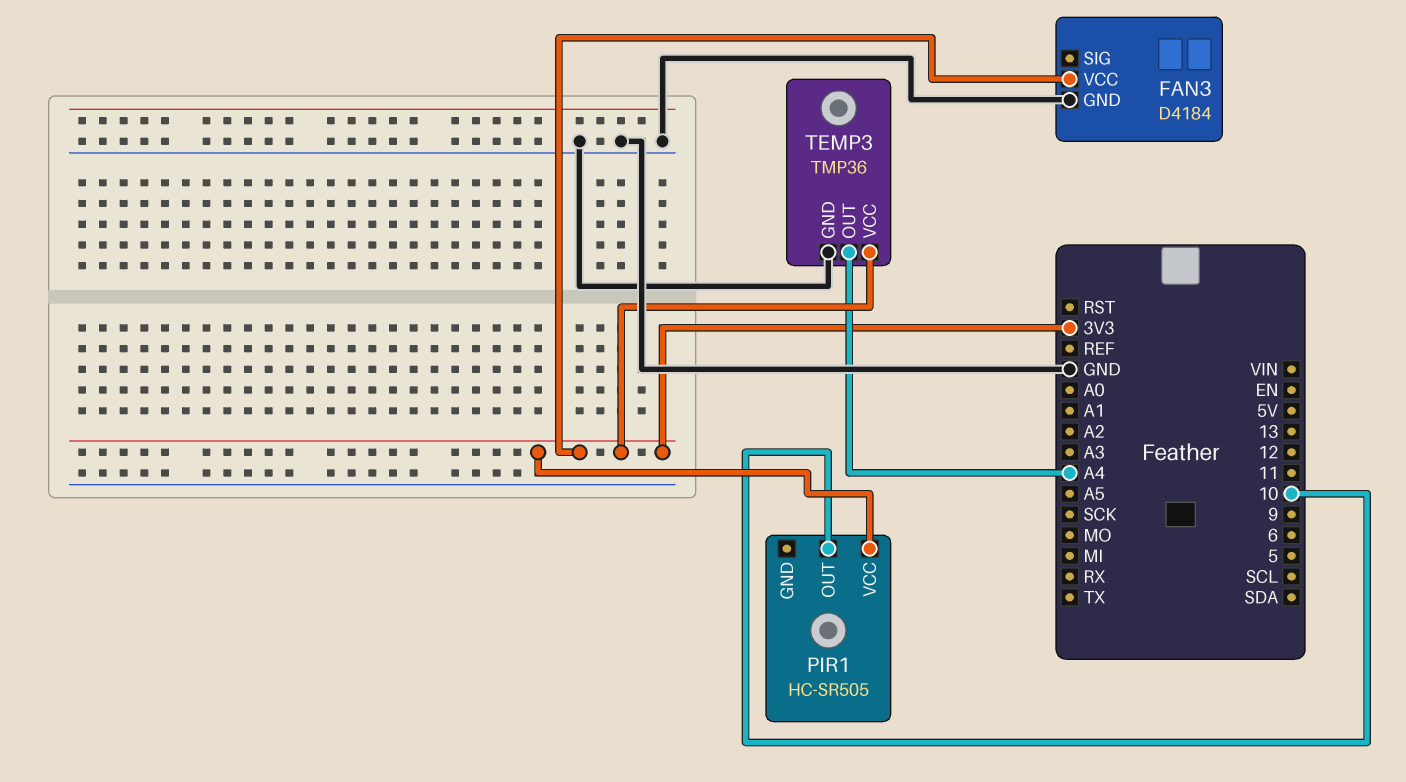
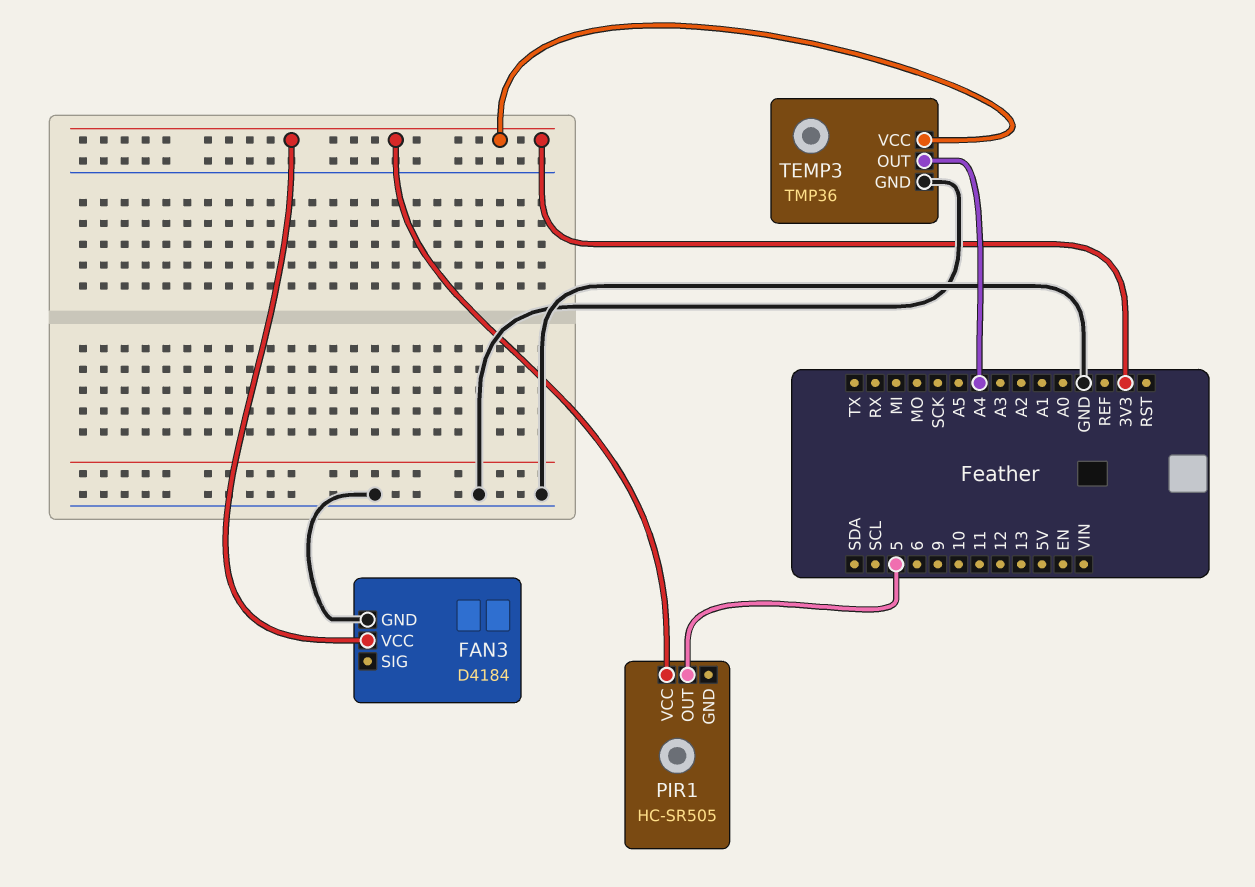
PIR1 pin OUT: 10 -> 5

